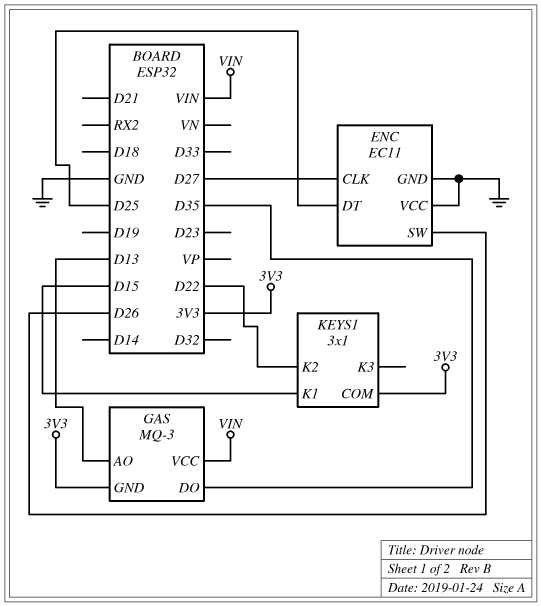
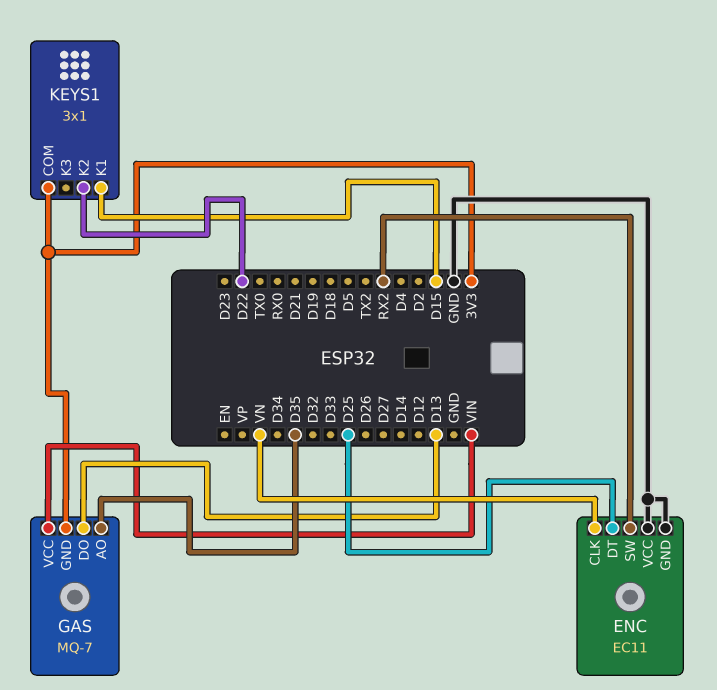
ENC pin CLK: D27 -> VN
ENC pin SW: D26 -> RX2
GAS: MQ-3 -> MQ-7
GAS pin AO: D13 -> D35
GAS pin DO: D35 -> D13

